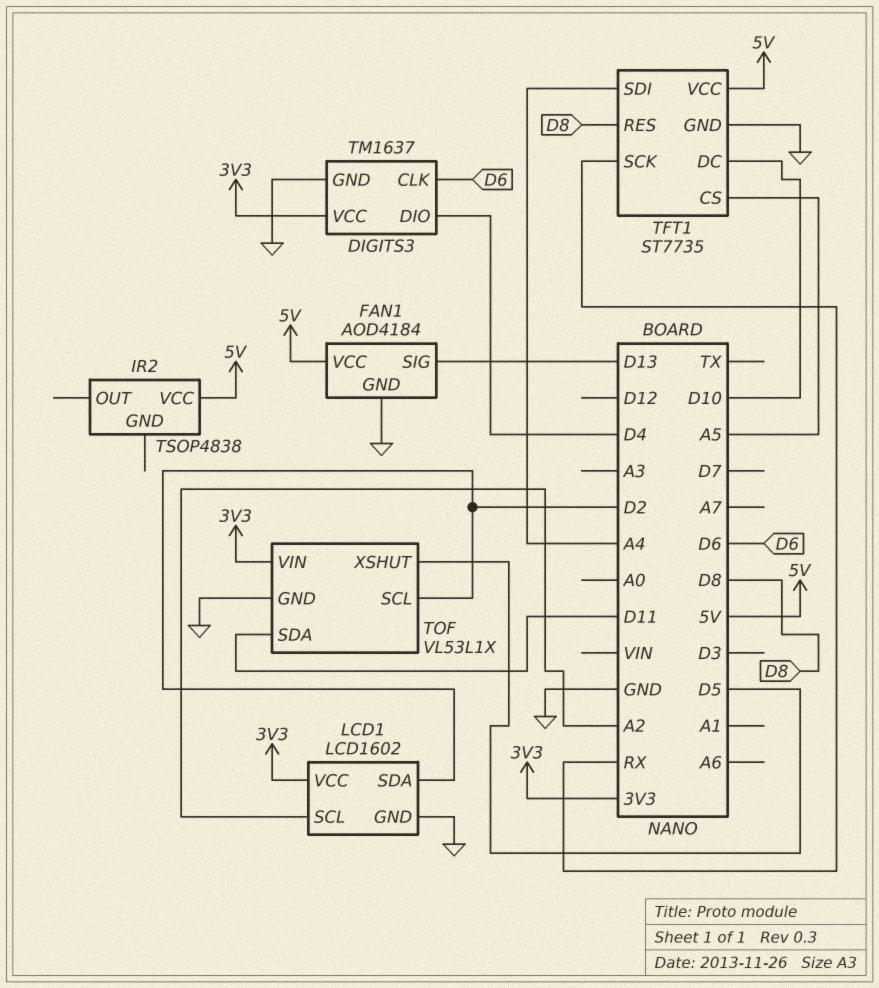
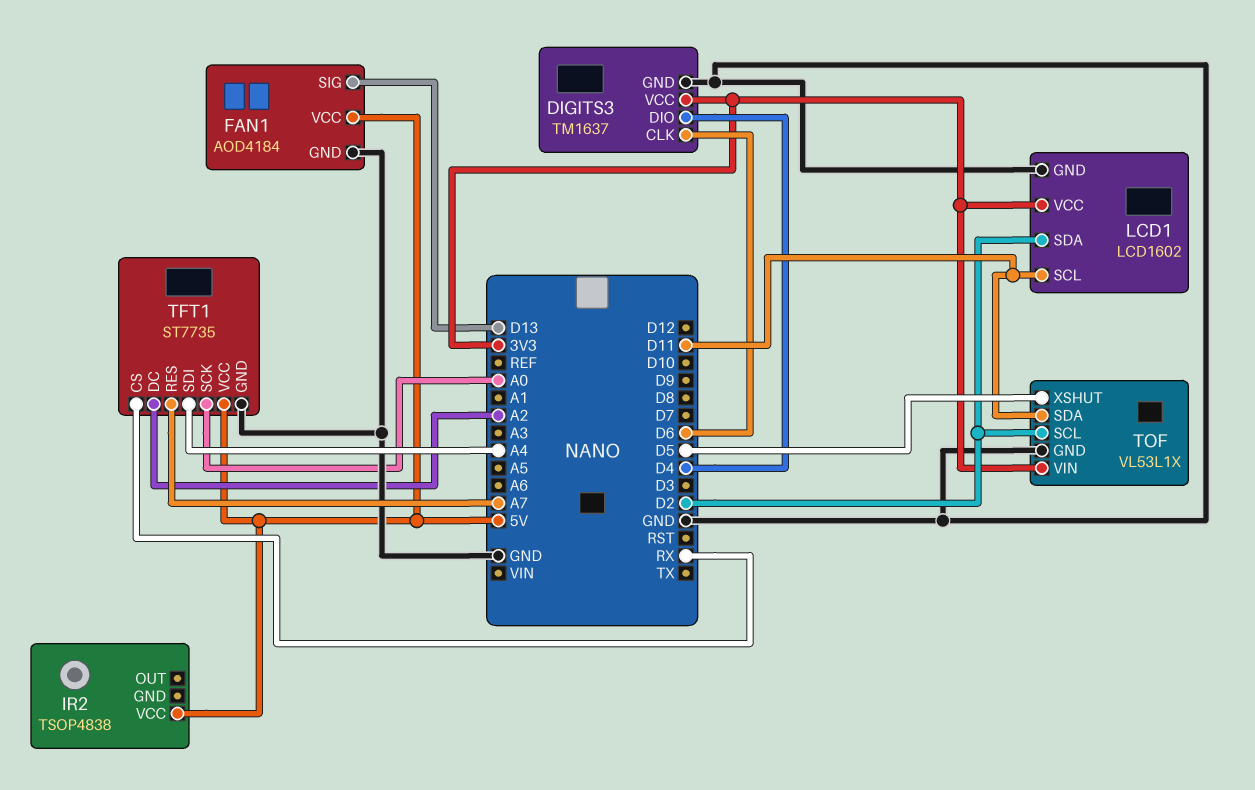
LCD1 pin SCL: A2 -> D11
TFT1 pin CS: A5 -> RX
TFT1 pin DC: D10 -> A2
TFT1 pin RES: D8 -> A7
TFT1 pin SCK: RX -> A0

